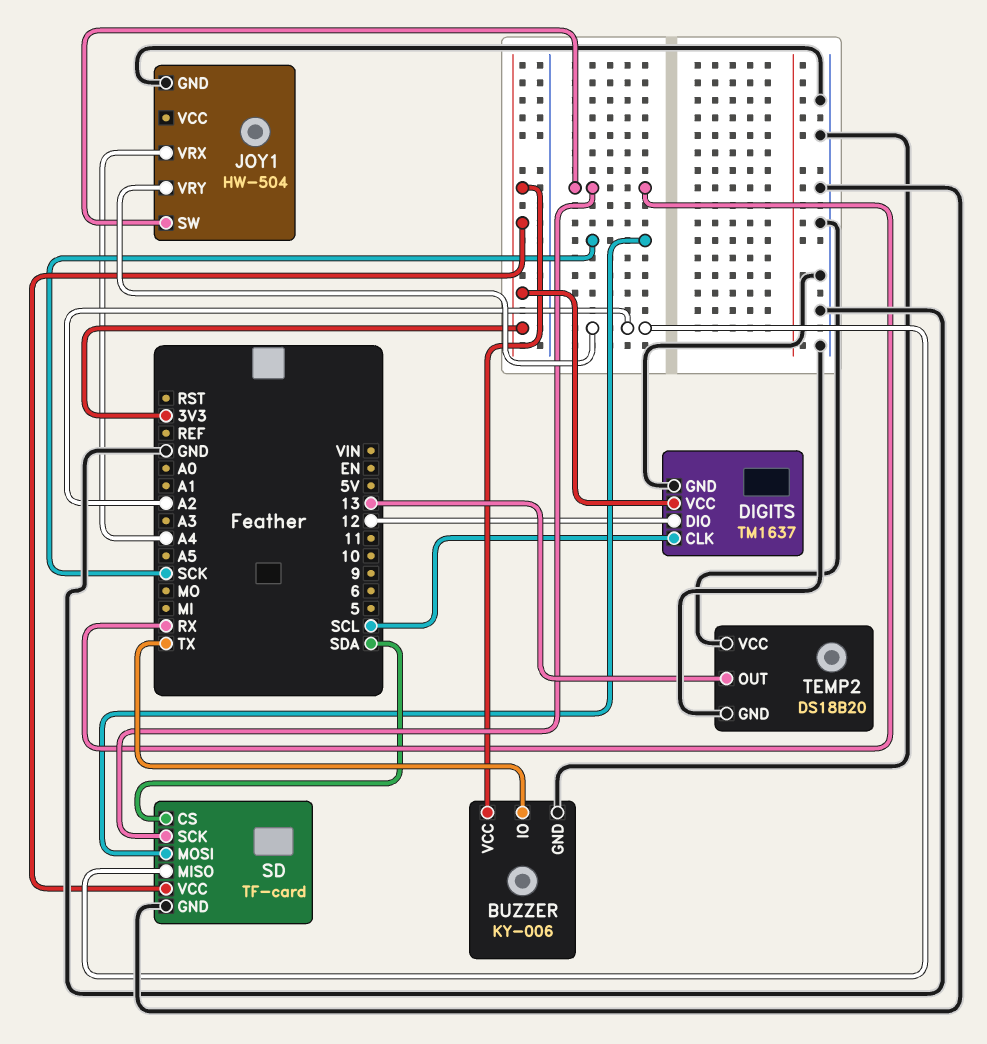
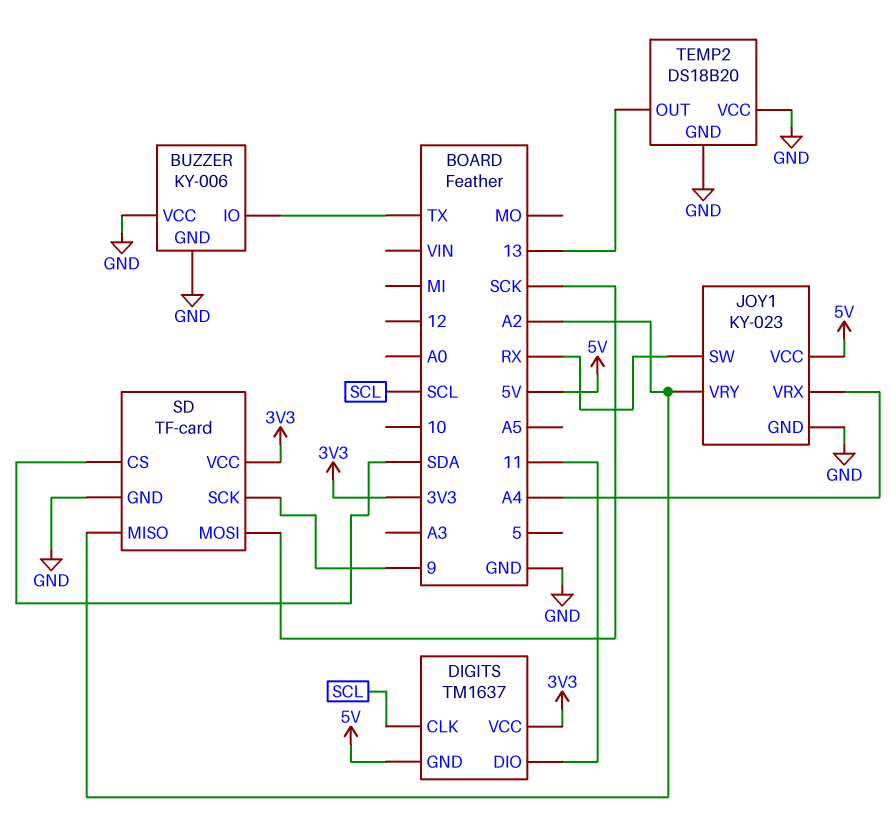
BUZZER pin VCC: 3V3 -> GND
DIGITS pin DIO: 12 -> 11
DIGITS pin GND: GND -> 5V
JOY1: HW-504 -> KY-023
JOY1 pin VCC: none -> 5V
SD pin SCK: RX -> 9

